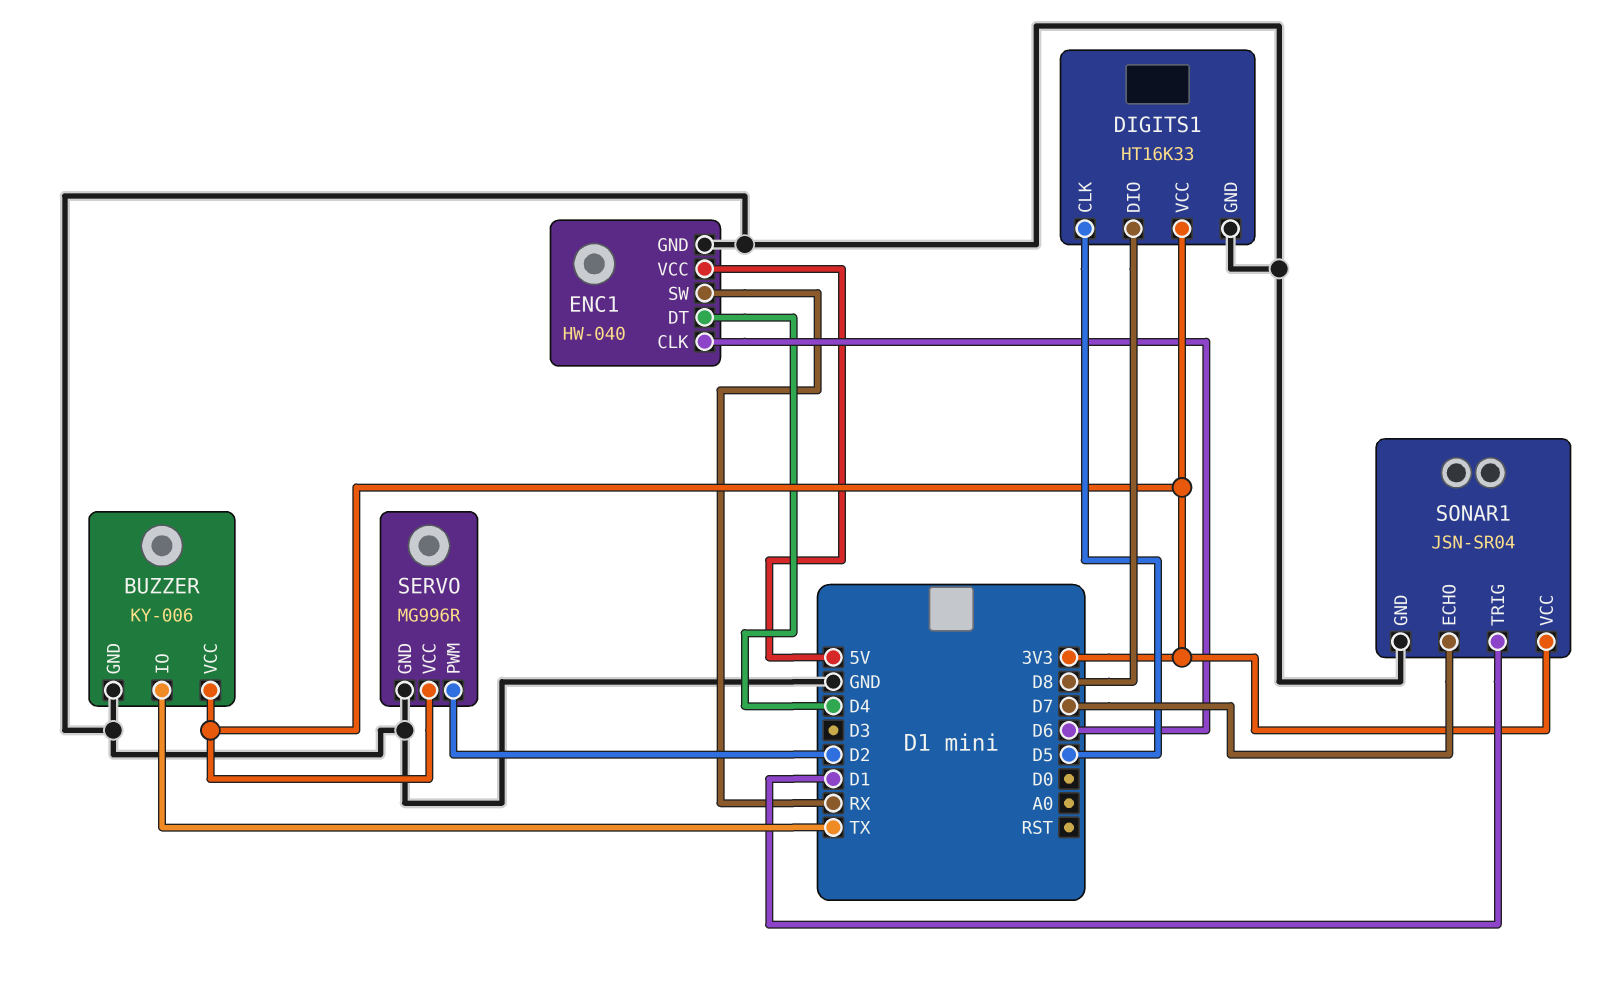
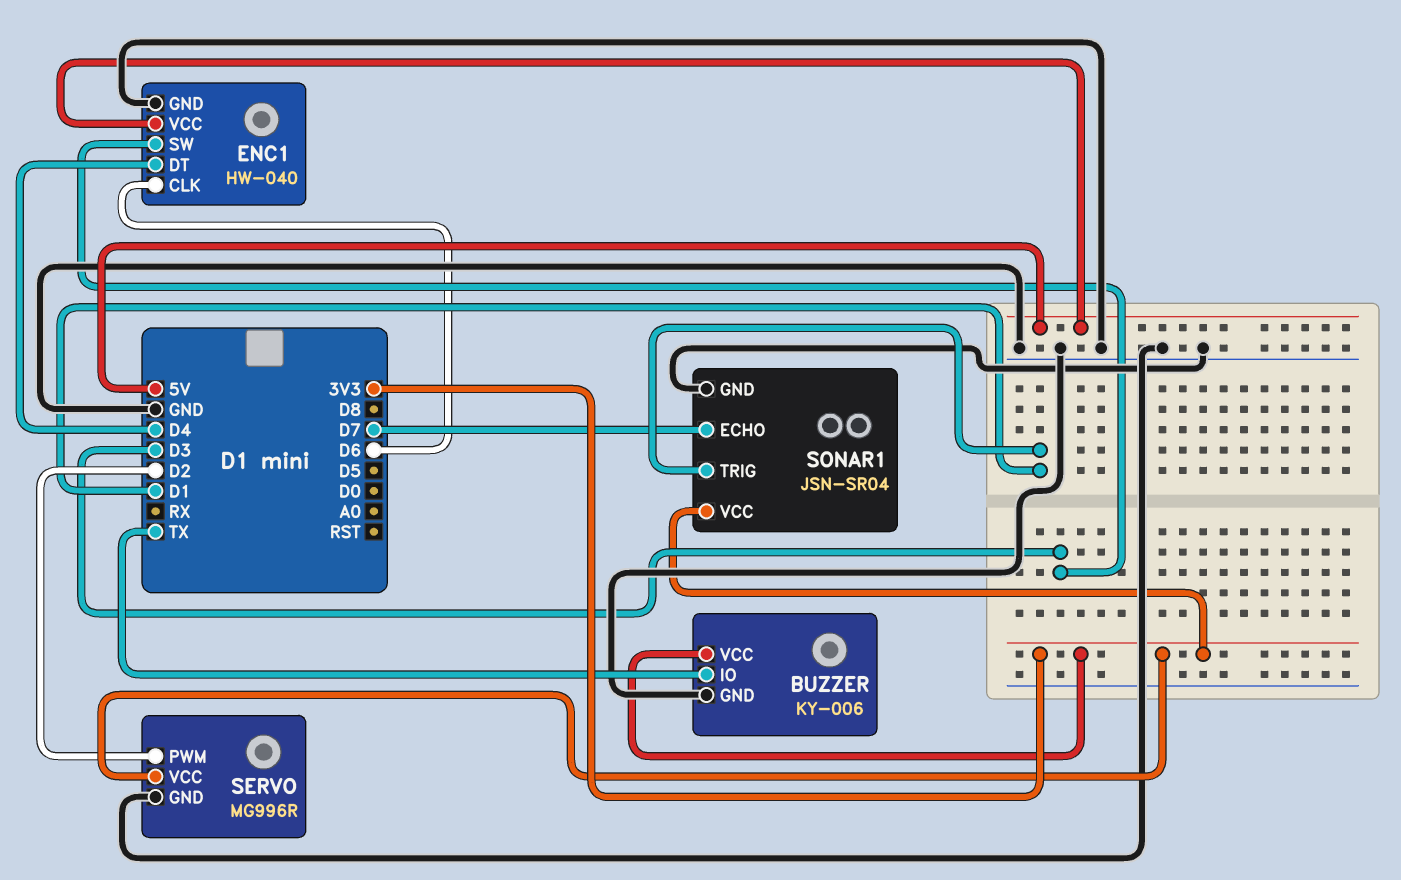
DIGITS1: HT16K33 -> none
DIGITS1 pin CLK: D5 -> none
DIGITS1 pin DIO: D8 -> none
DIGITS1 pin GND: GND -> none
DIGITS1 pin VCC: 3V3 -> none
ENC1 pin SW: RX -> D3

